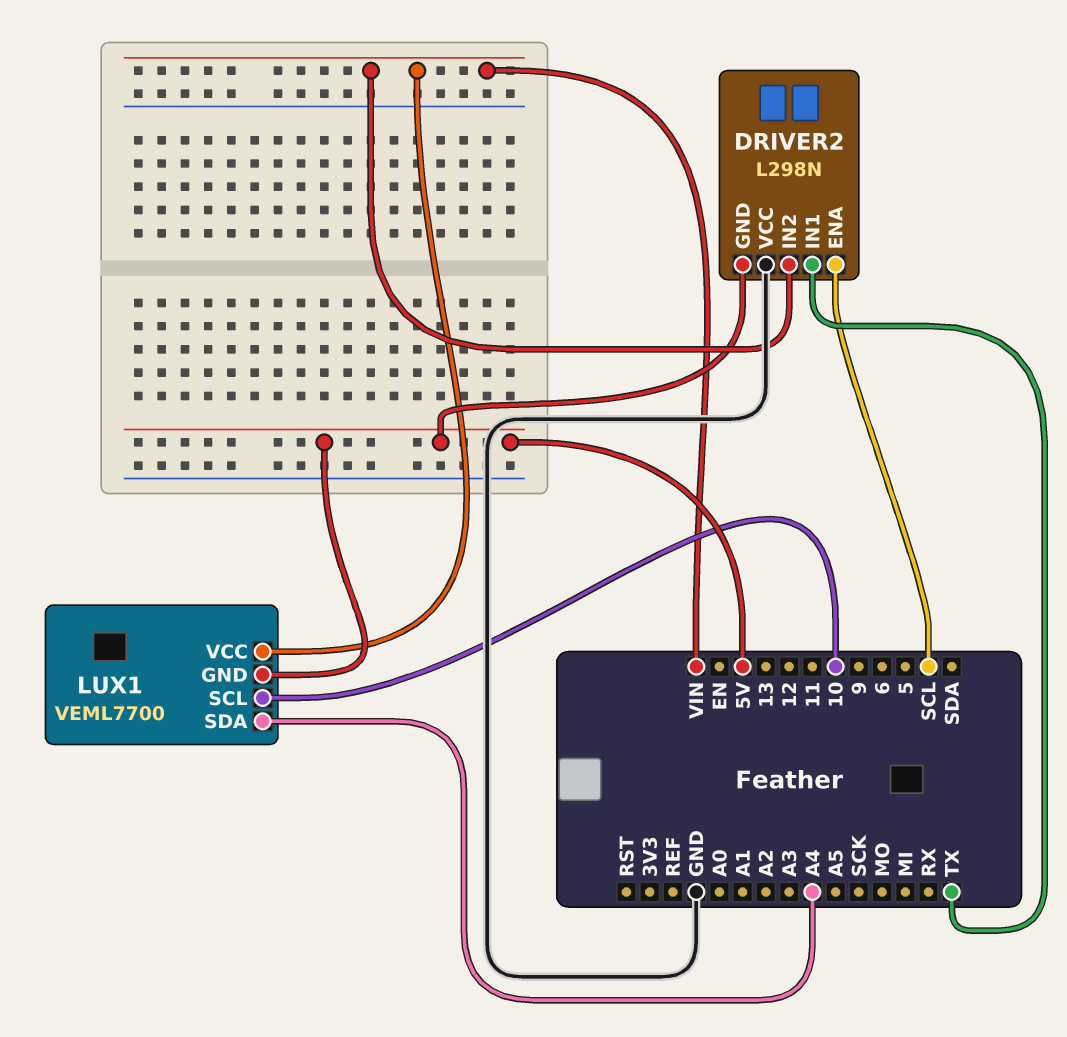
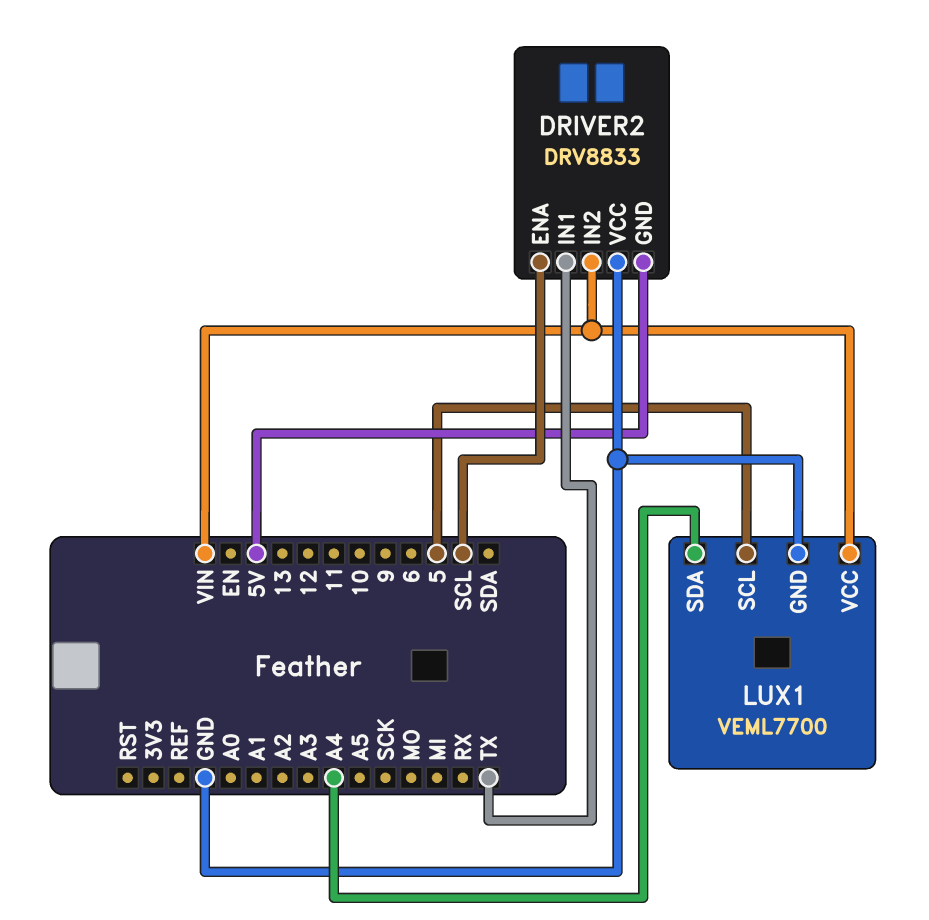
DRIVER2: L298N -> DRV8833
LUX1 pin GND: 5V -> GND
LUX1 pin SCL: 10 -> 5

